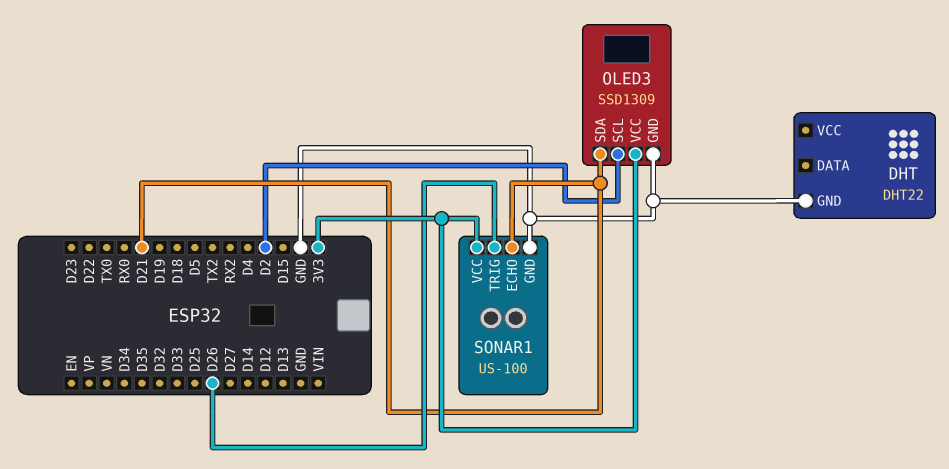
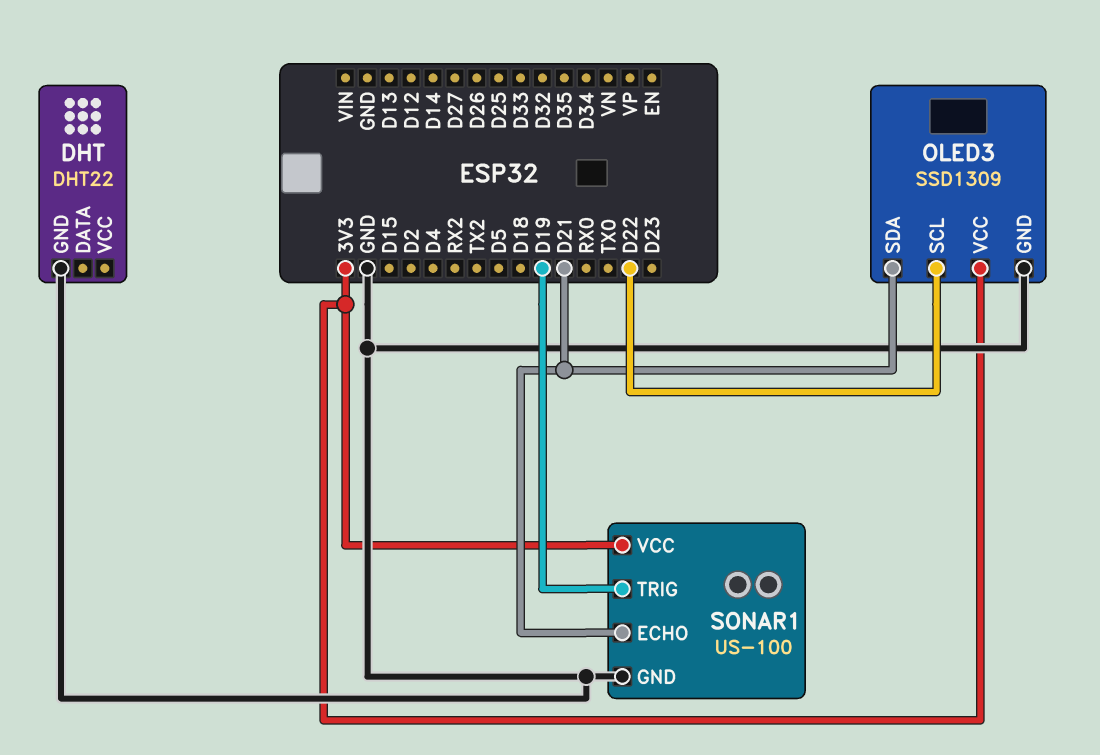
OLED3 pin SCL: D2 -> D22
SONAR1 pin TRIG: D26 -> D19

